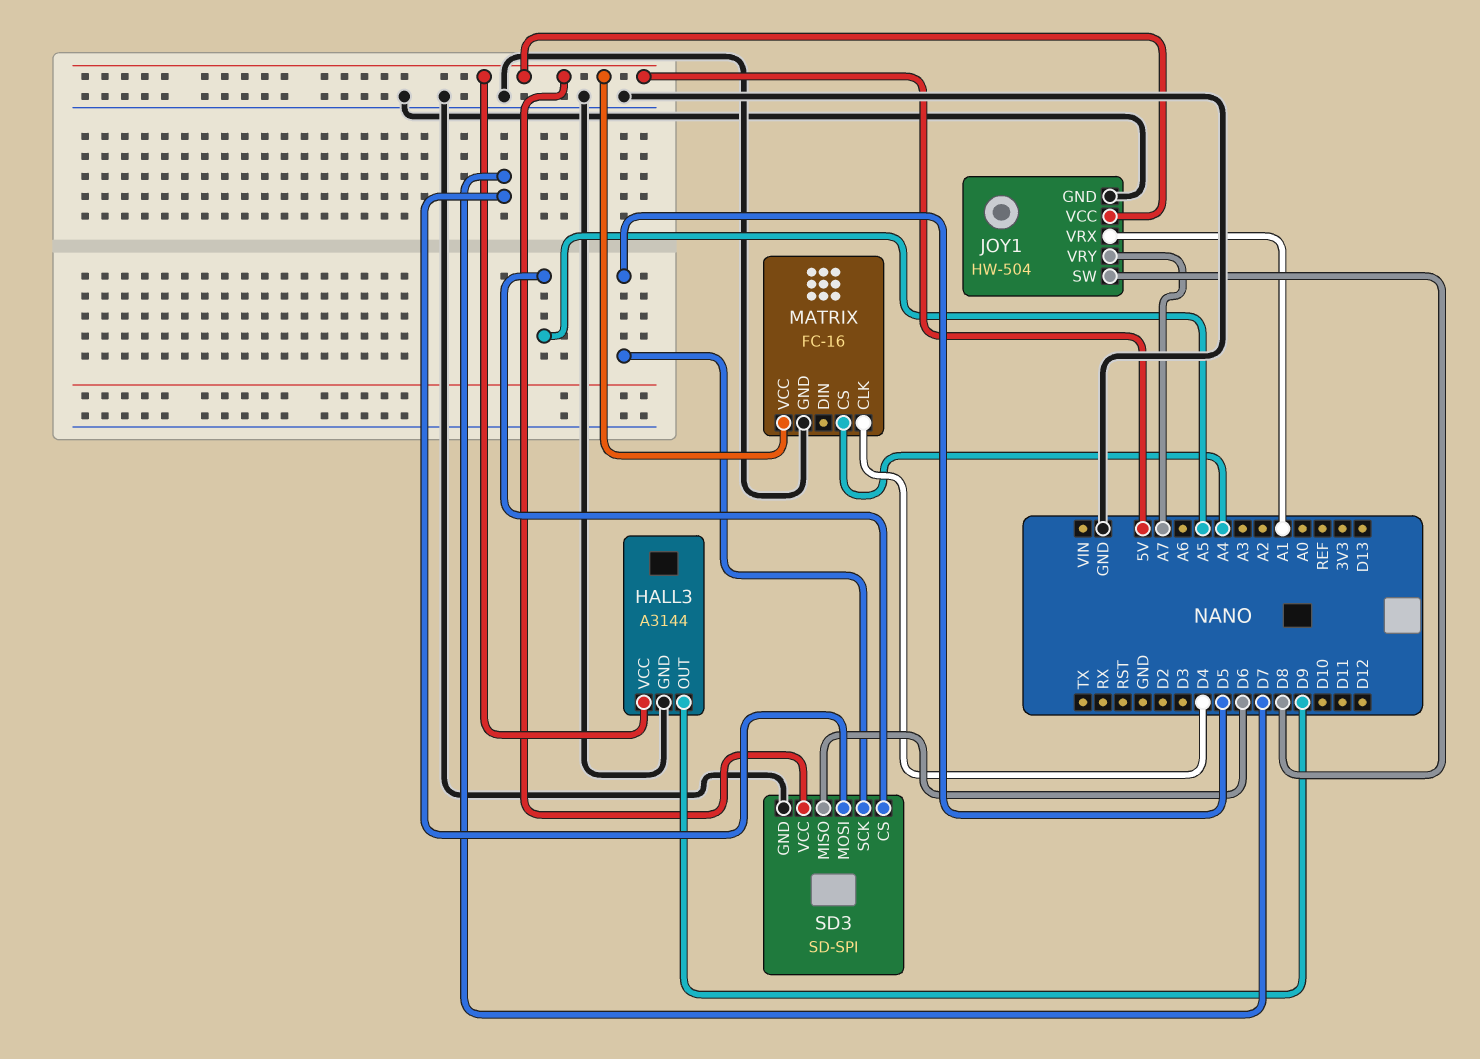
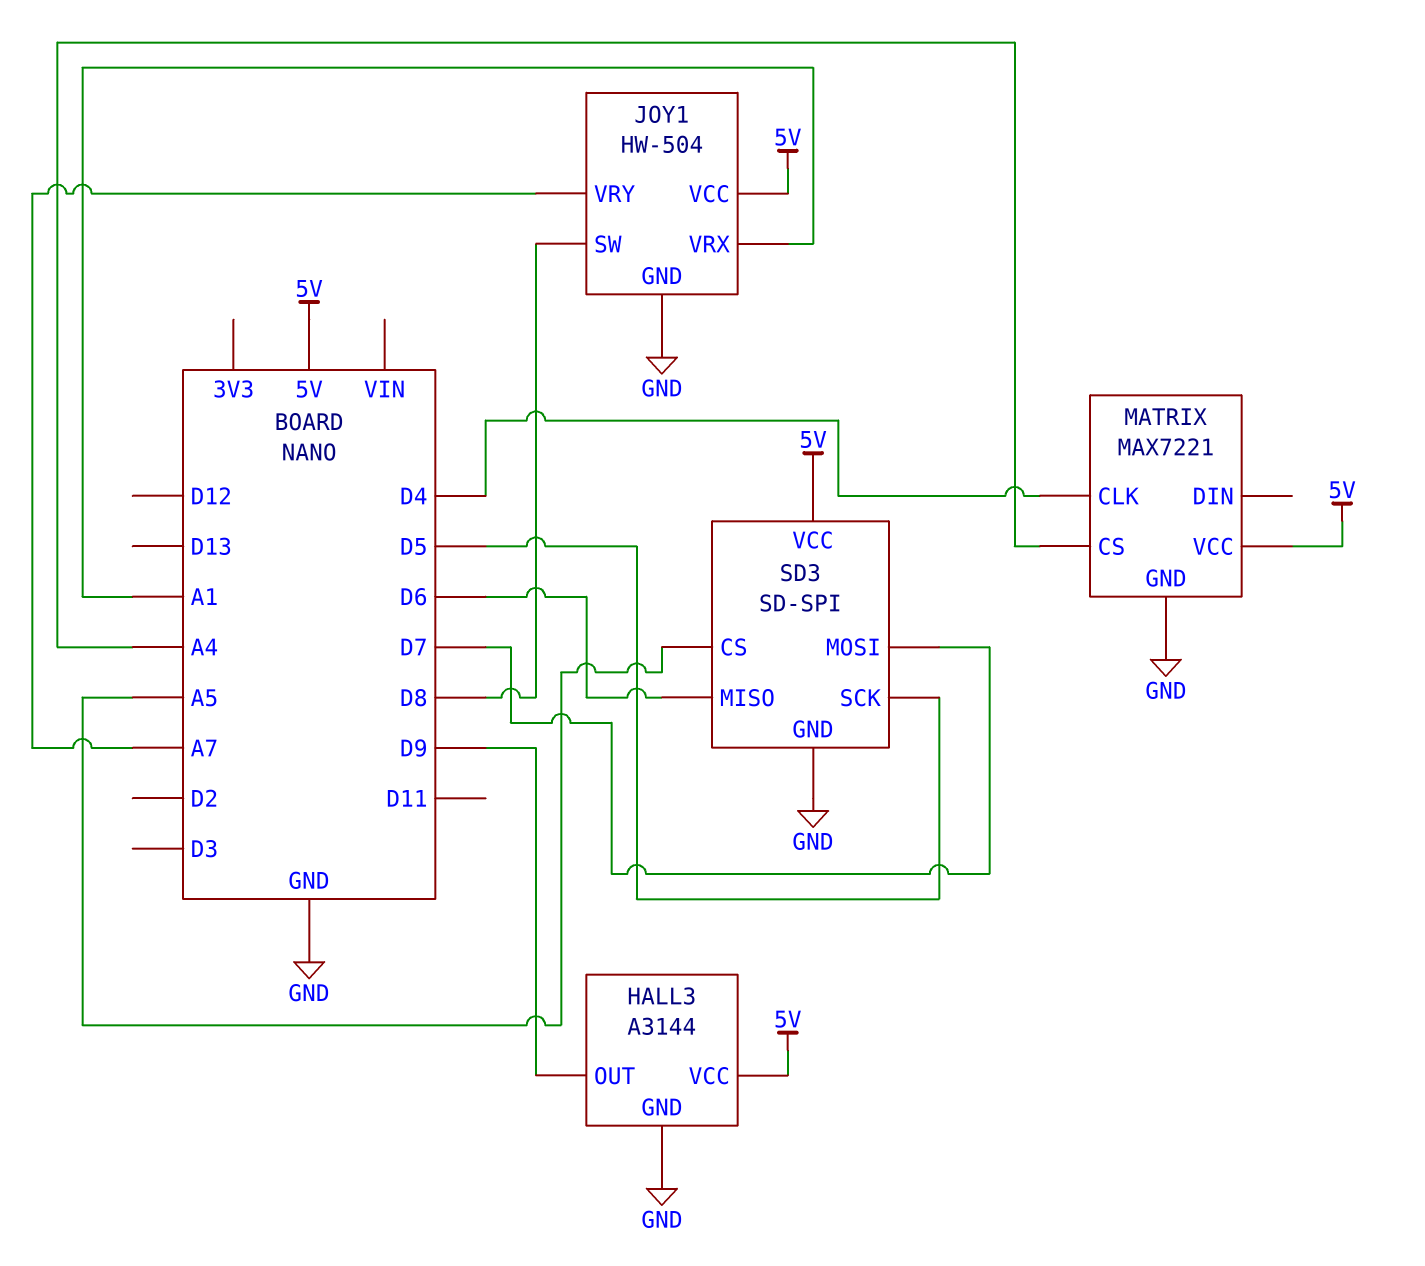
MATRIX: FC-16 -> MAX7221

